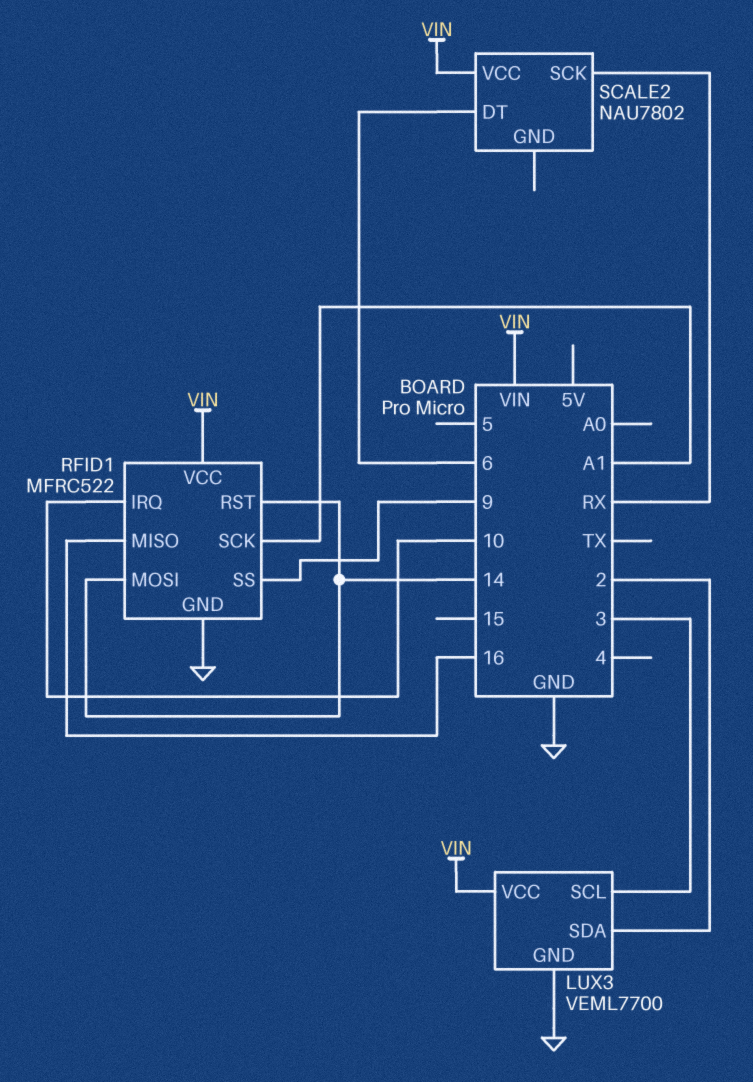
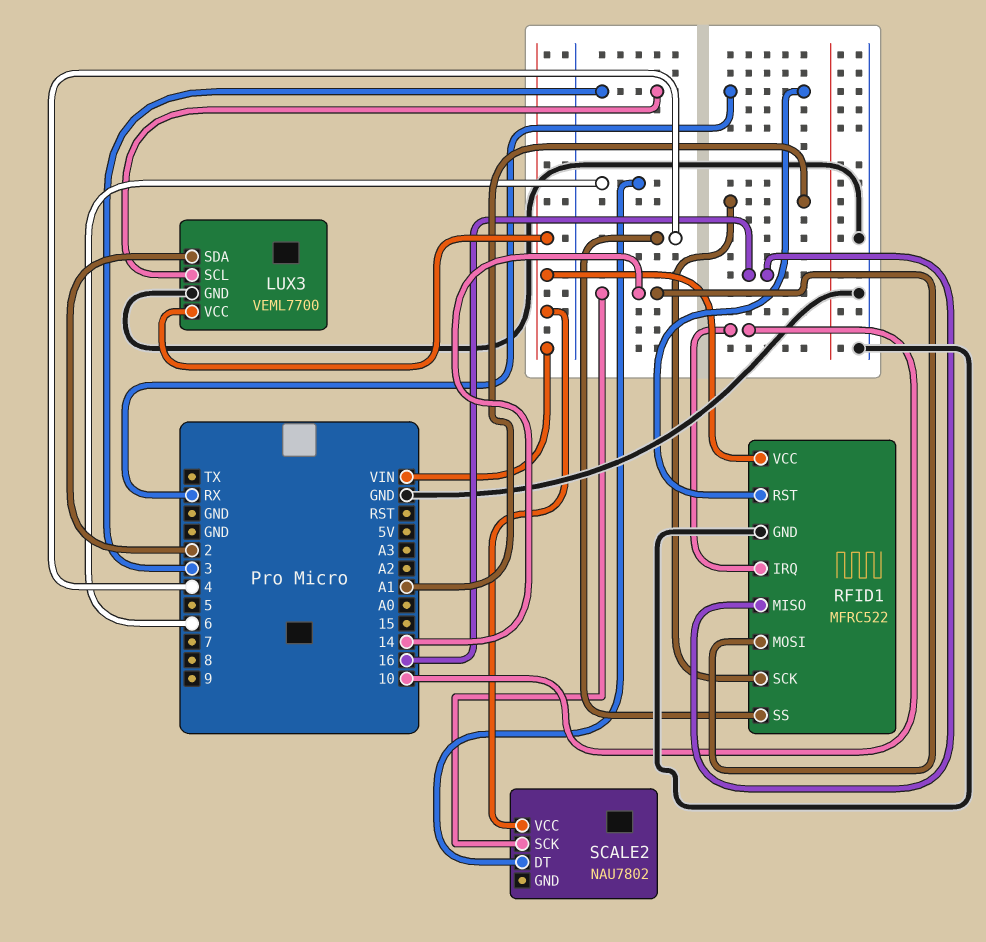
RFID1 pin RST: 14 -> RX
RFID1 pin SS: 9 -> 4
SCALE2 pin SCK: RX -> 14

